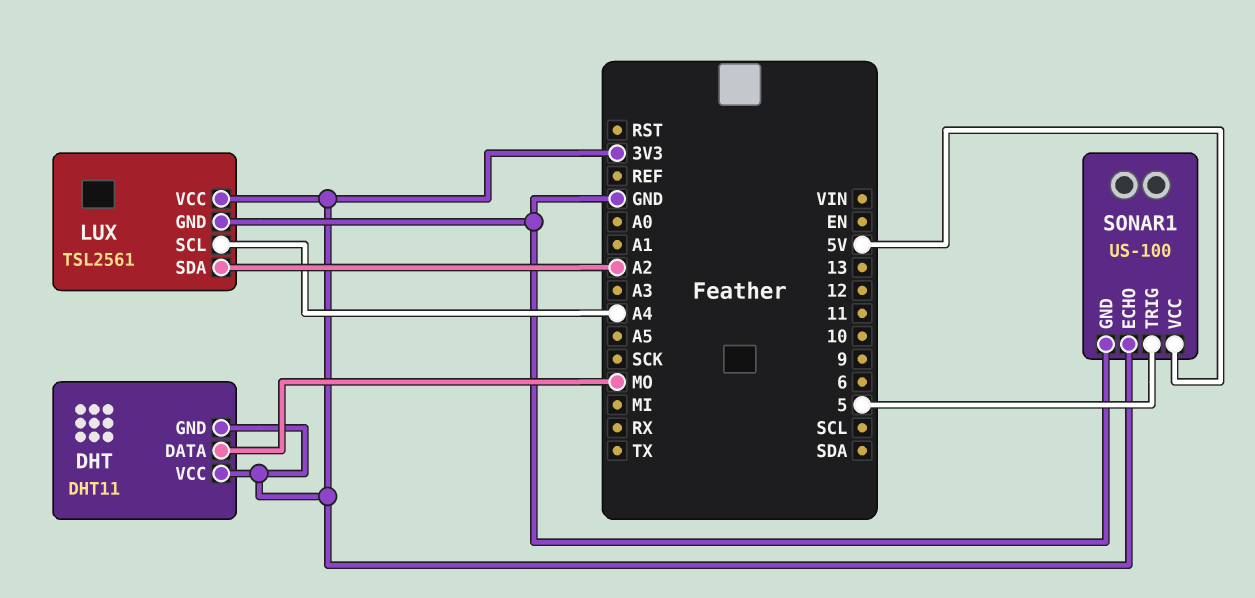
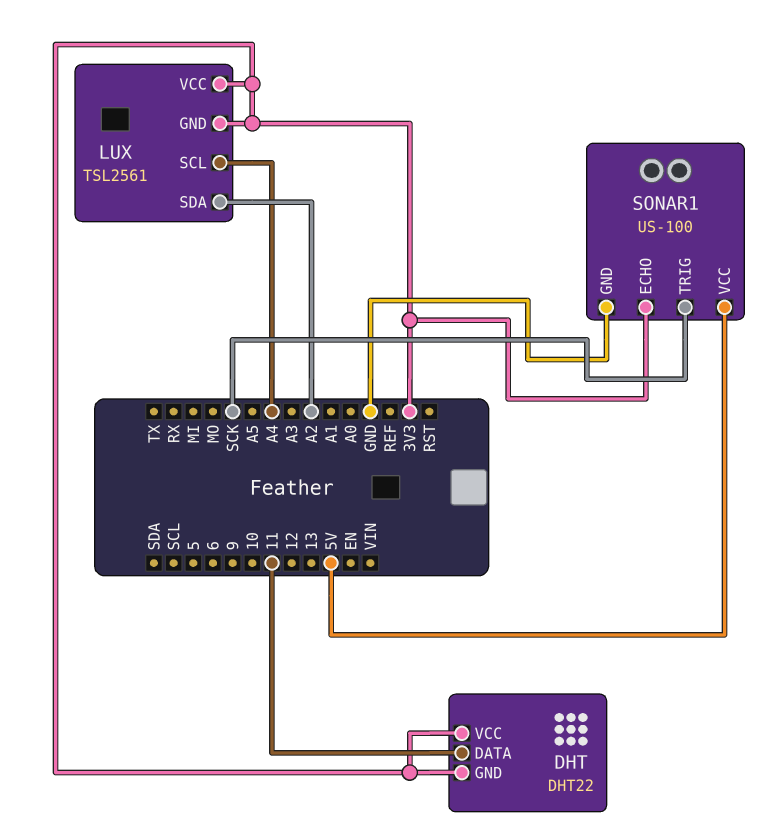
DHT: DHT11 -> DHT22
DHT pin DATA: MO -> 11
LUX pin GND: GND -> 3V3
SONAR1 pin TRIG: 5 -> SCK

